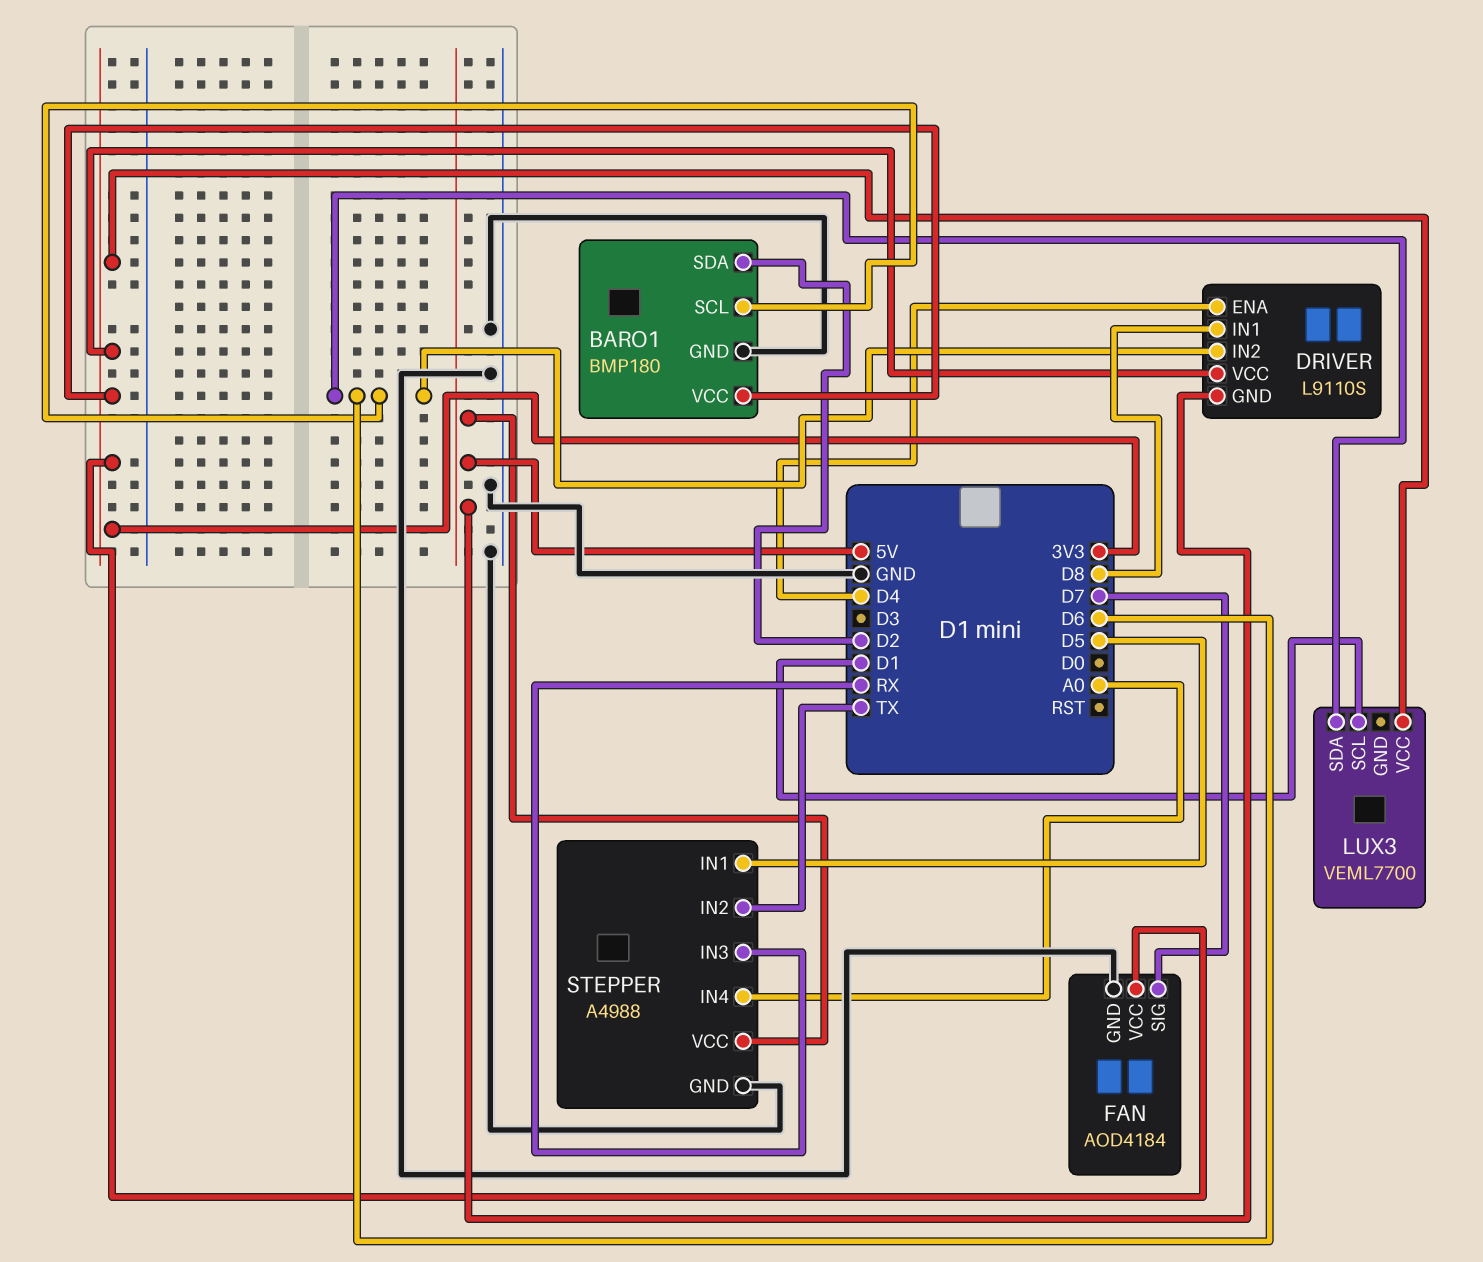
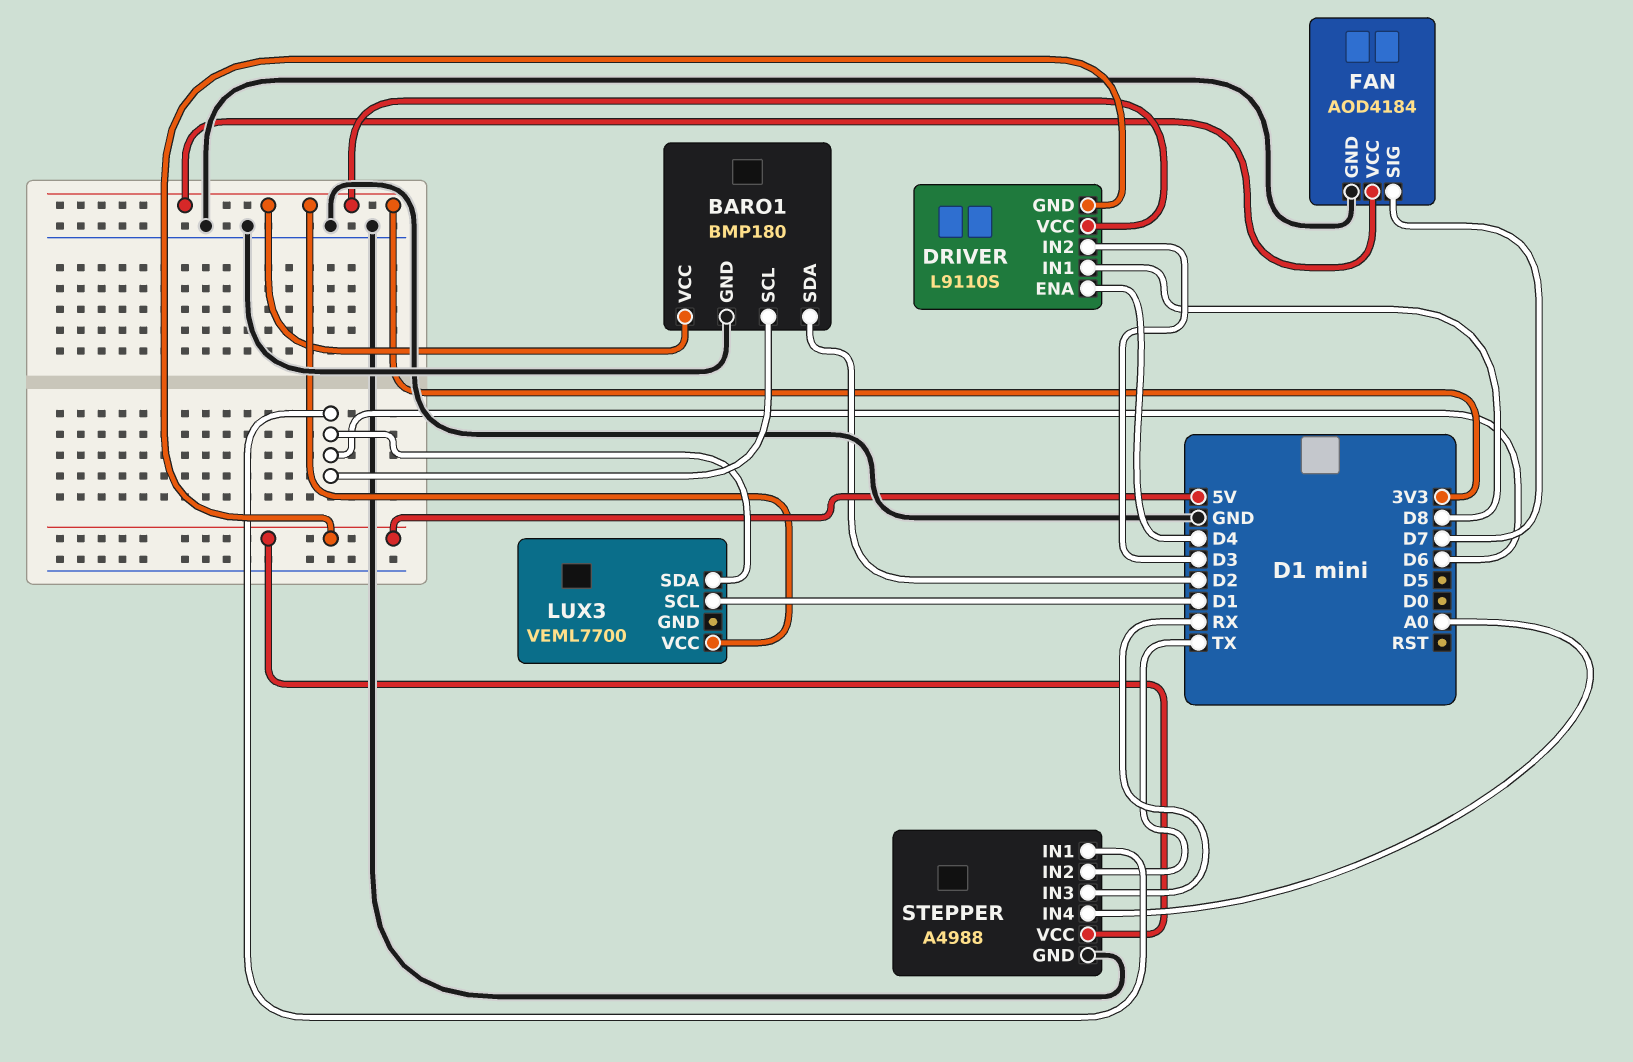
DRIVER pin IN2: D6 -> D3
STEPPER pin IN1: D5 -> D6

